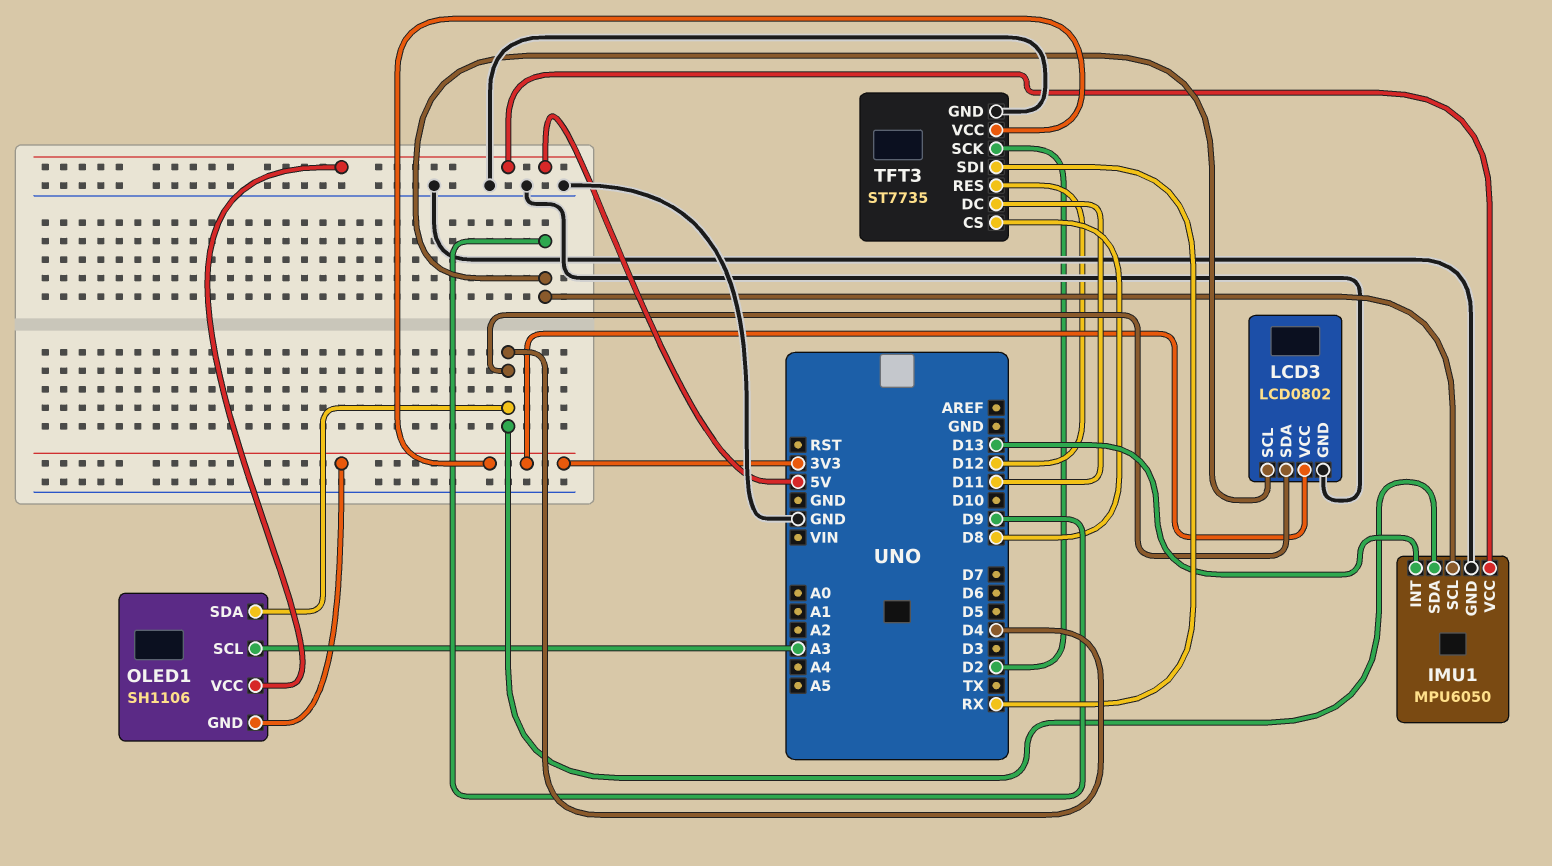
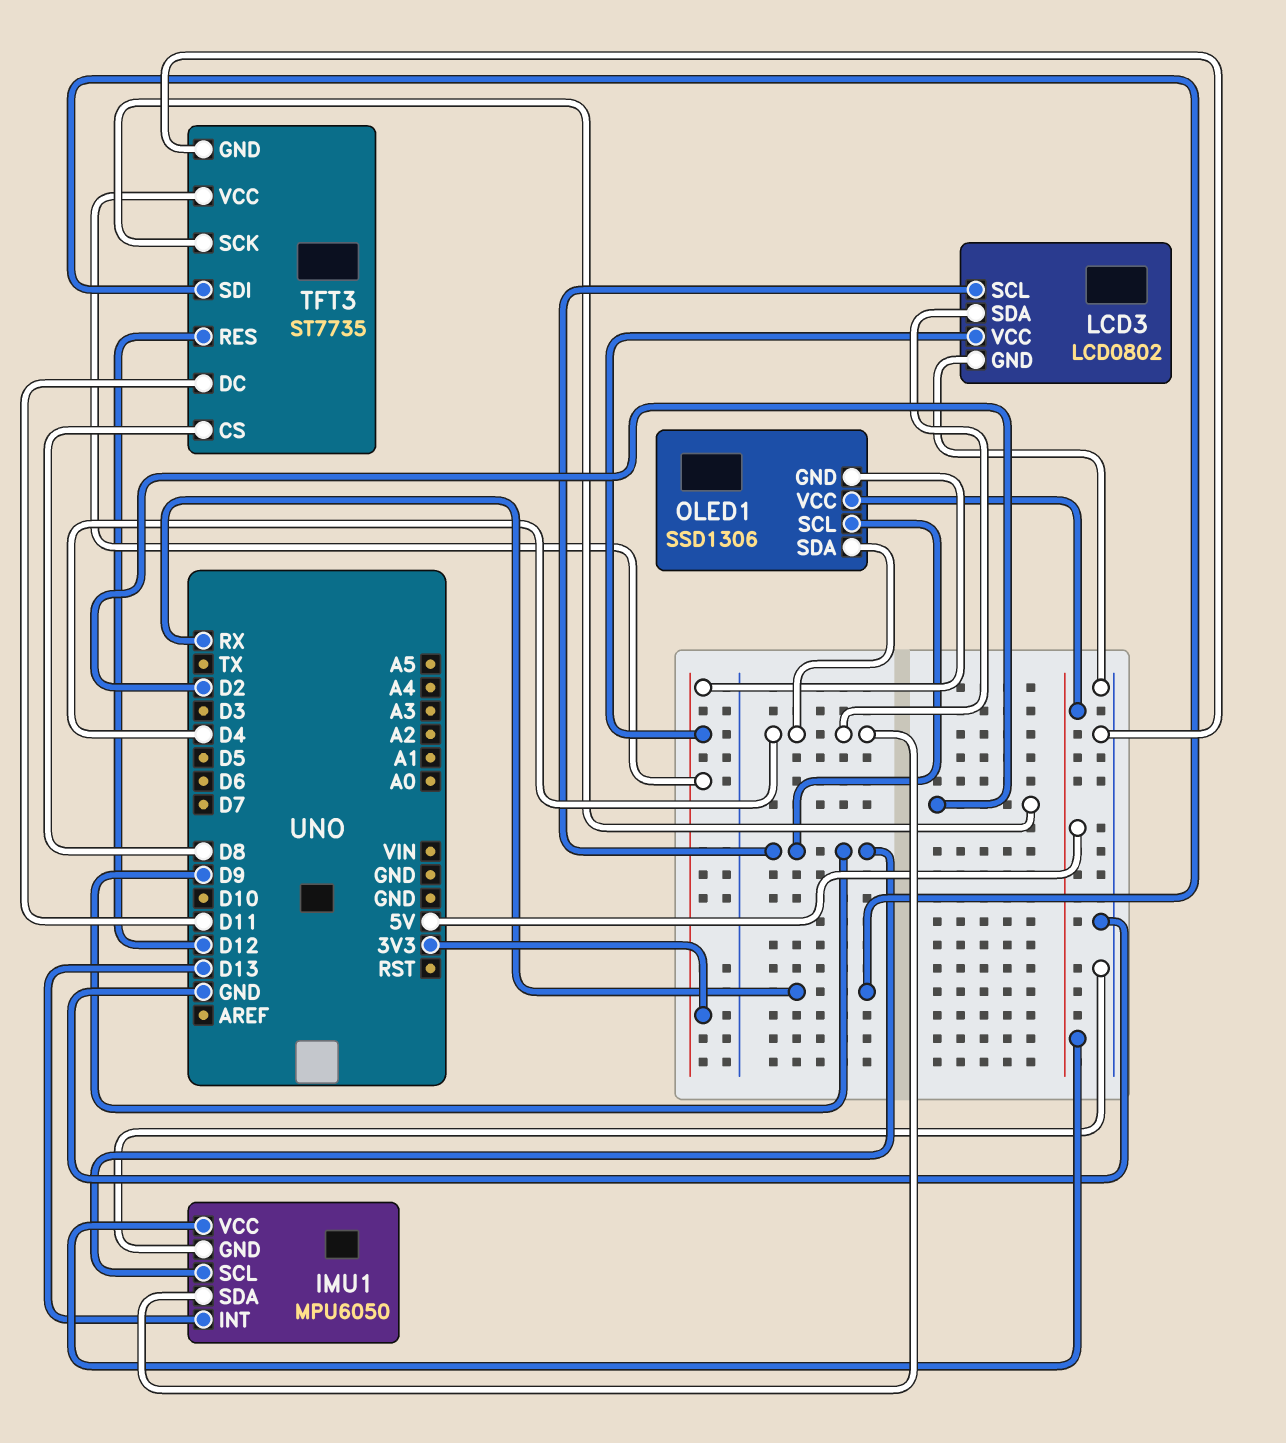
OLED1: SH1106 -> SSD1306
OLED1 pin SCL: A3 -> D9

